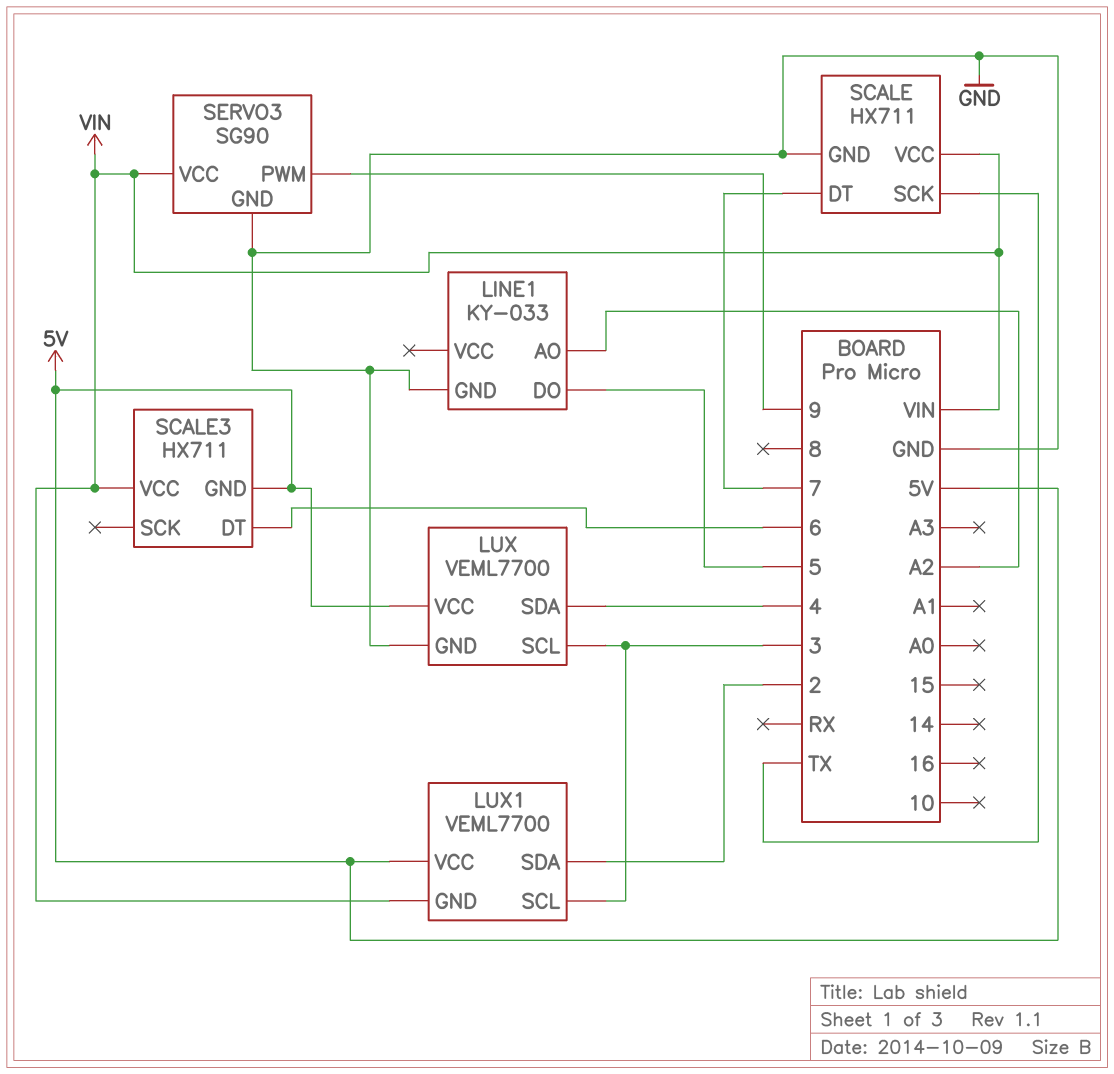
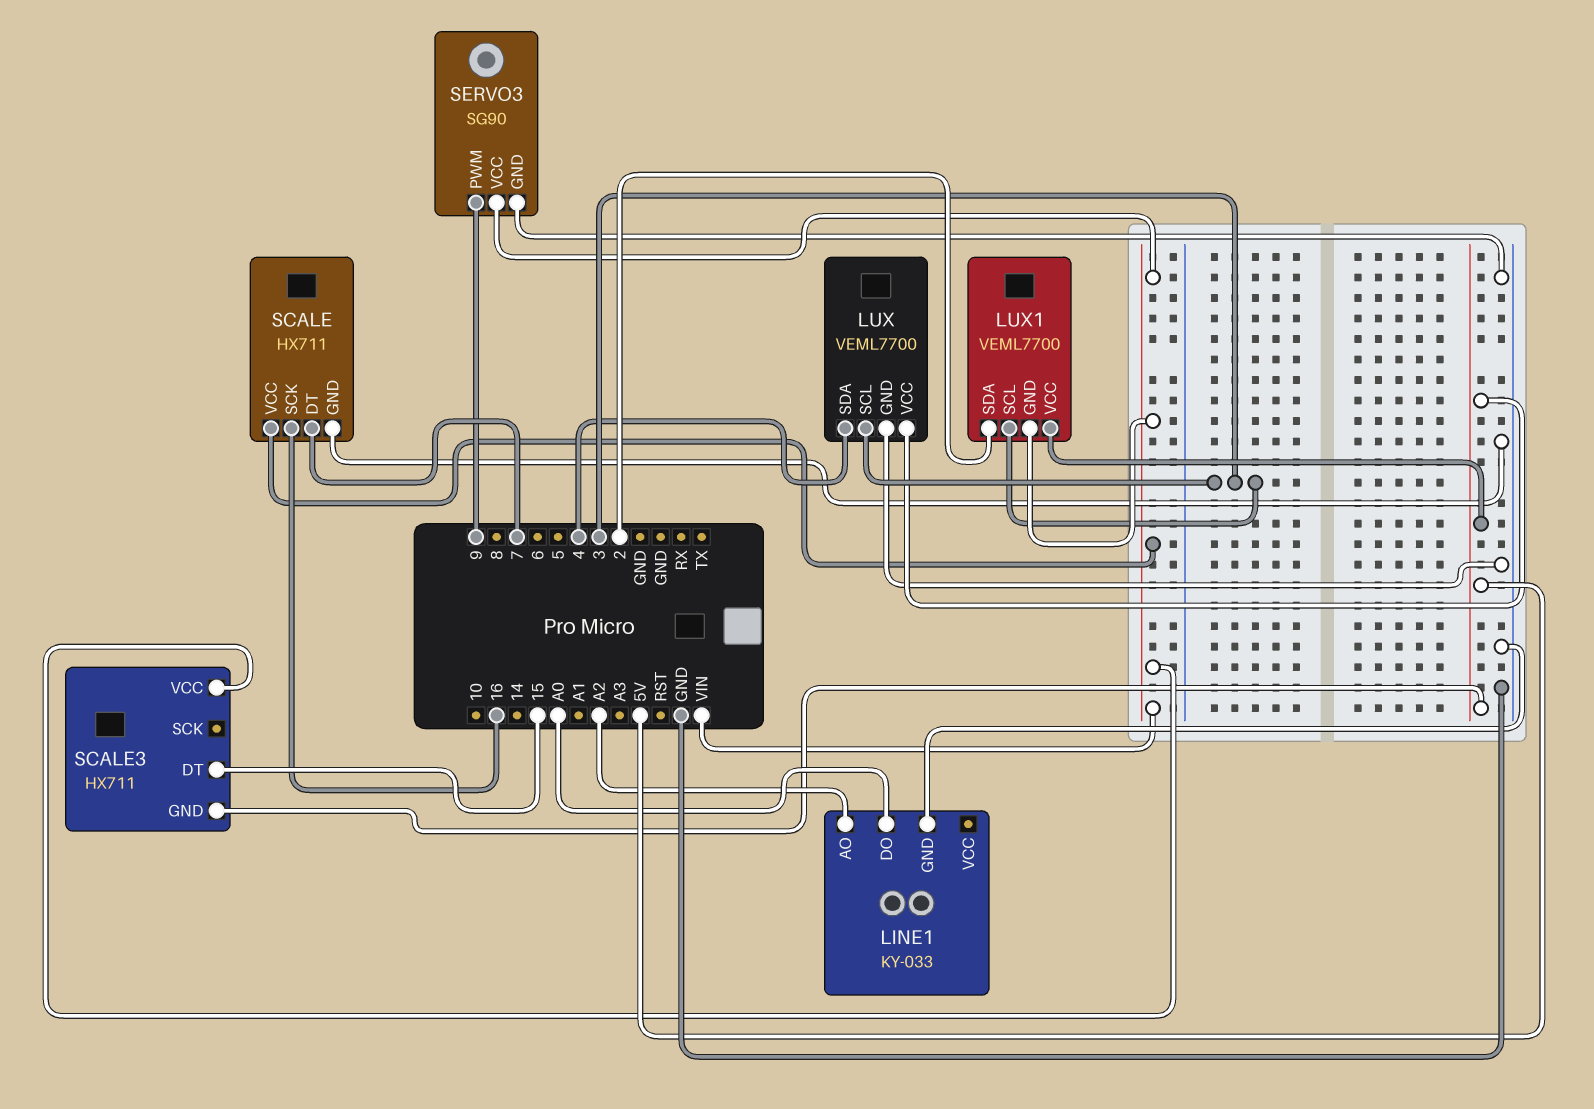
LINE1 pin DO: 5 -> A0
SCALE pin SCK: TX -> 16
SCALE3 pin DT: 6 -> 15

